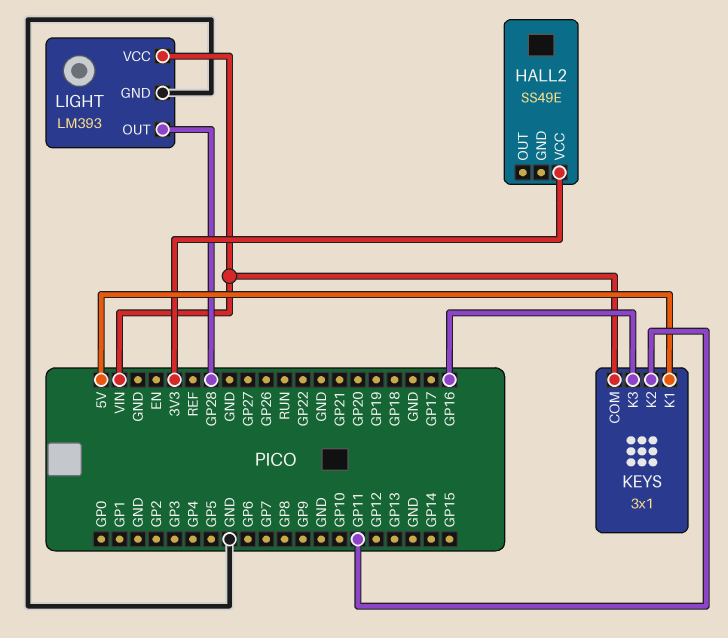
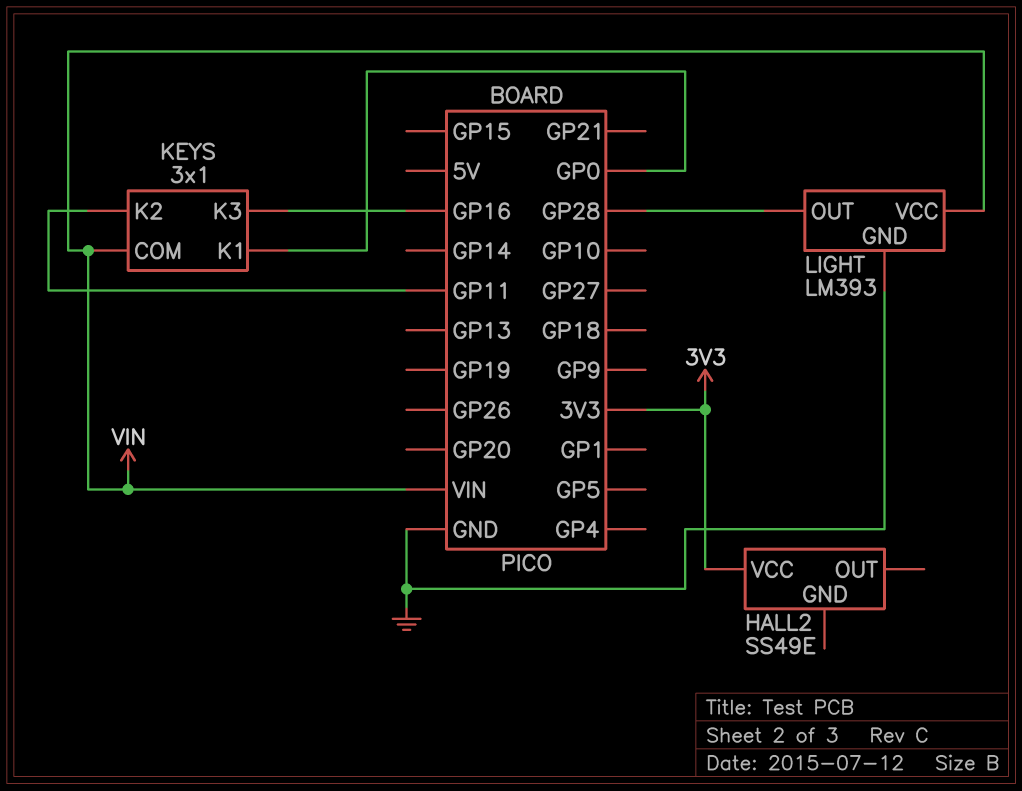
KEYS pin K1: 5V -> GP0

